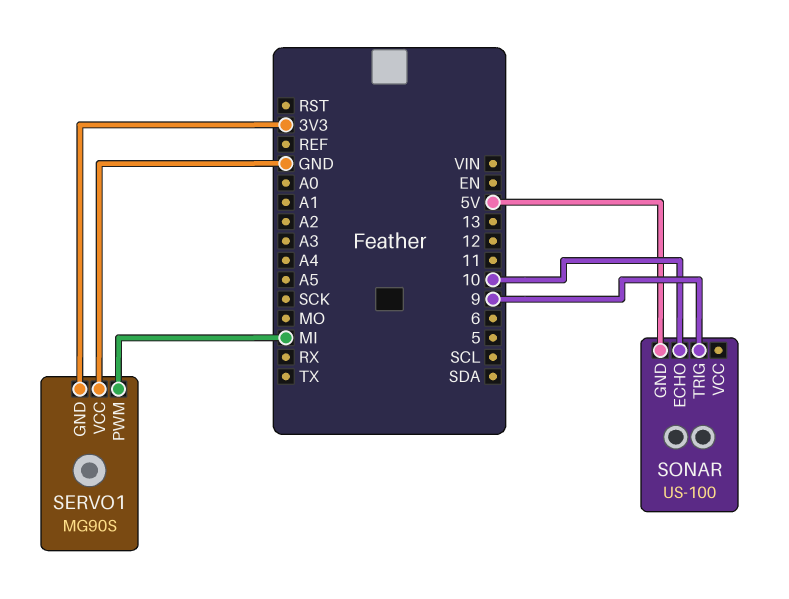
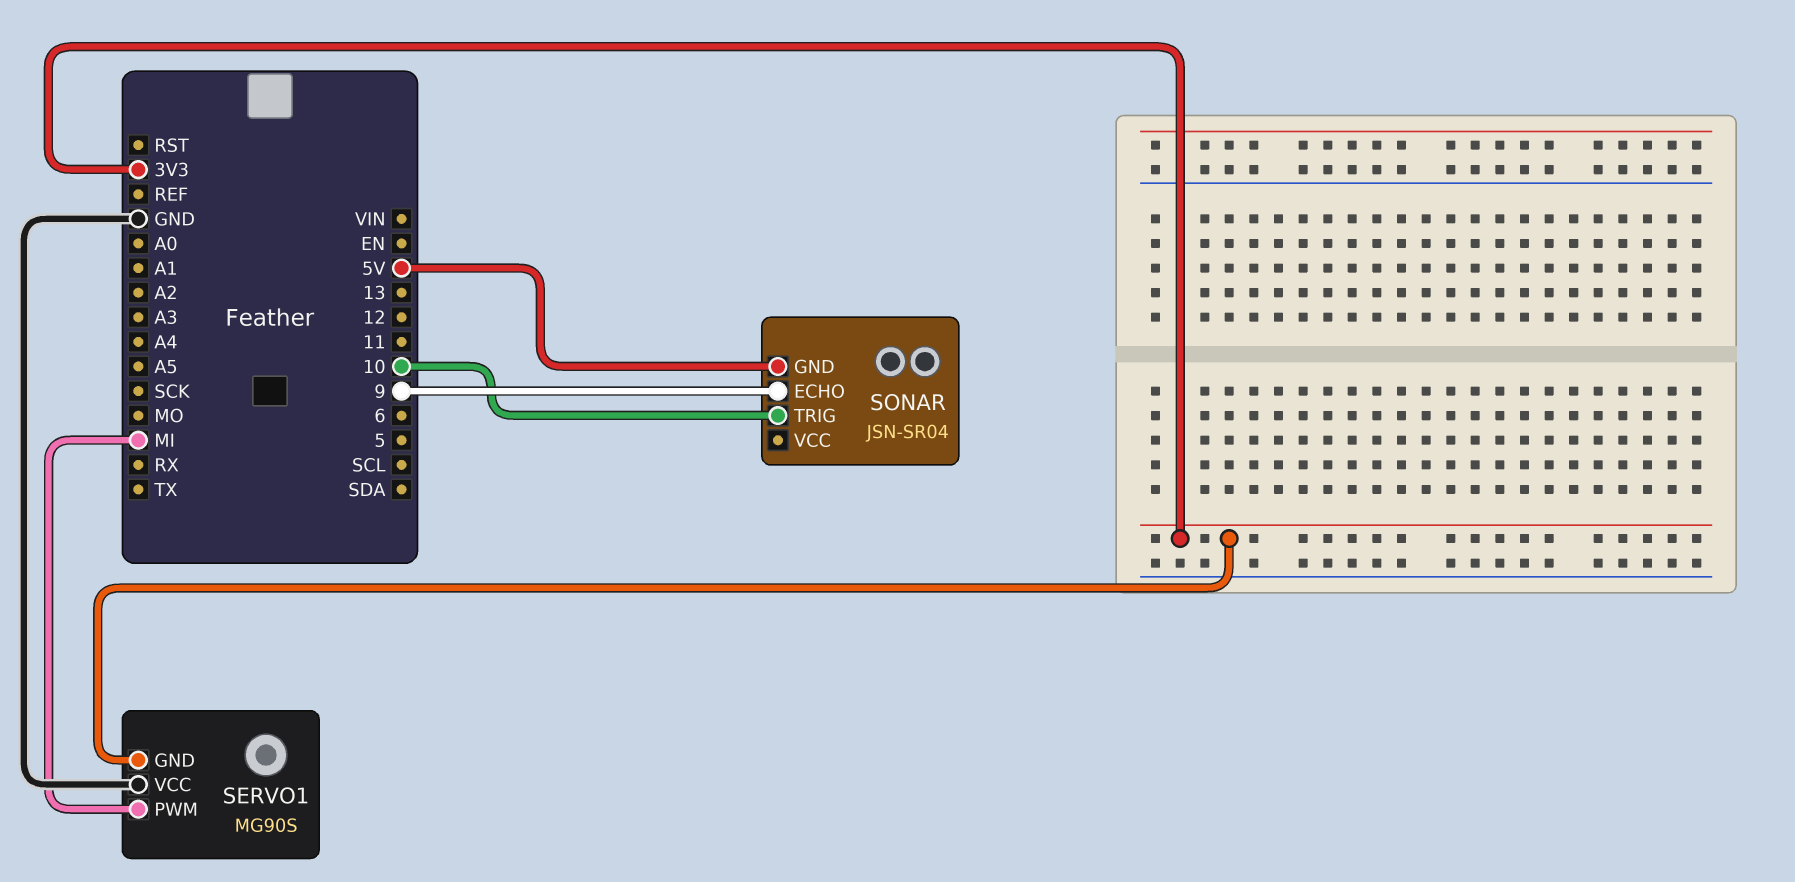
SONAR: US-100 -> JSN-SR04
SONAR pin ECHO: 10 -> 9
SONAR pin TRIG: 9 -> 10

